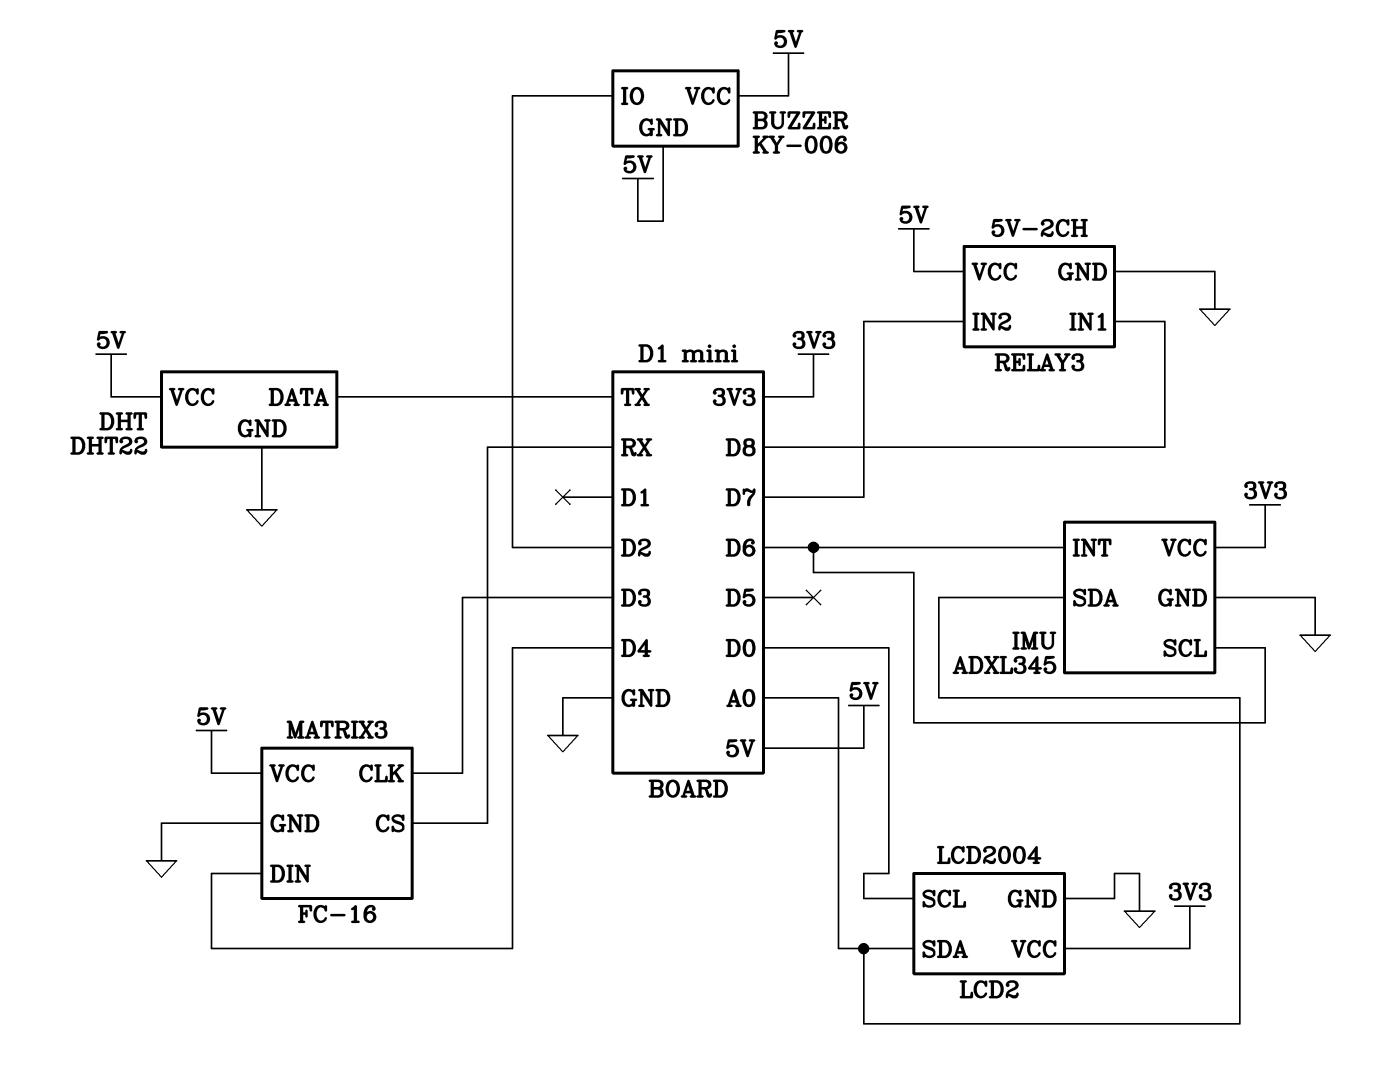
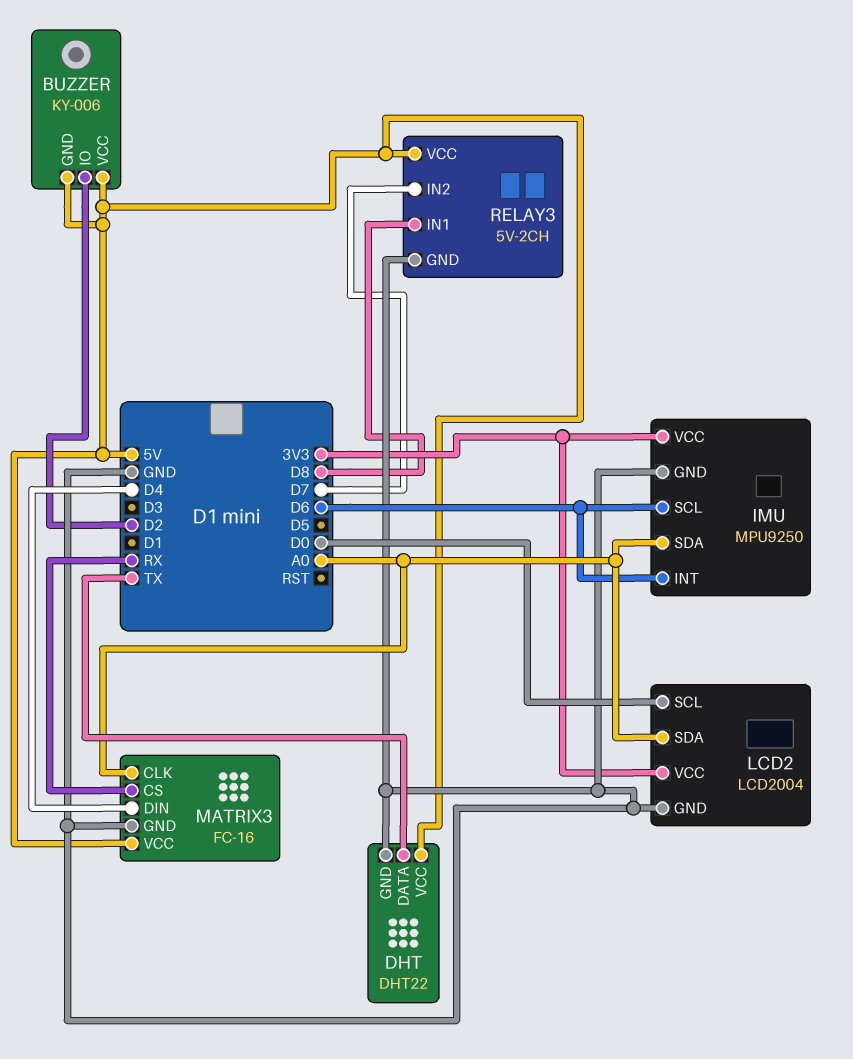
IMU: ADXL345 -> MPU9250
MATRIX3 pin CLK: D3 -> A0

